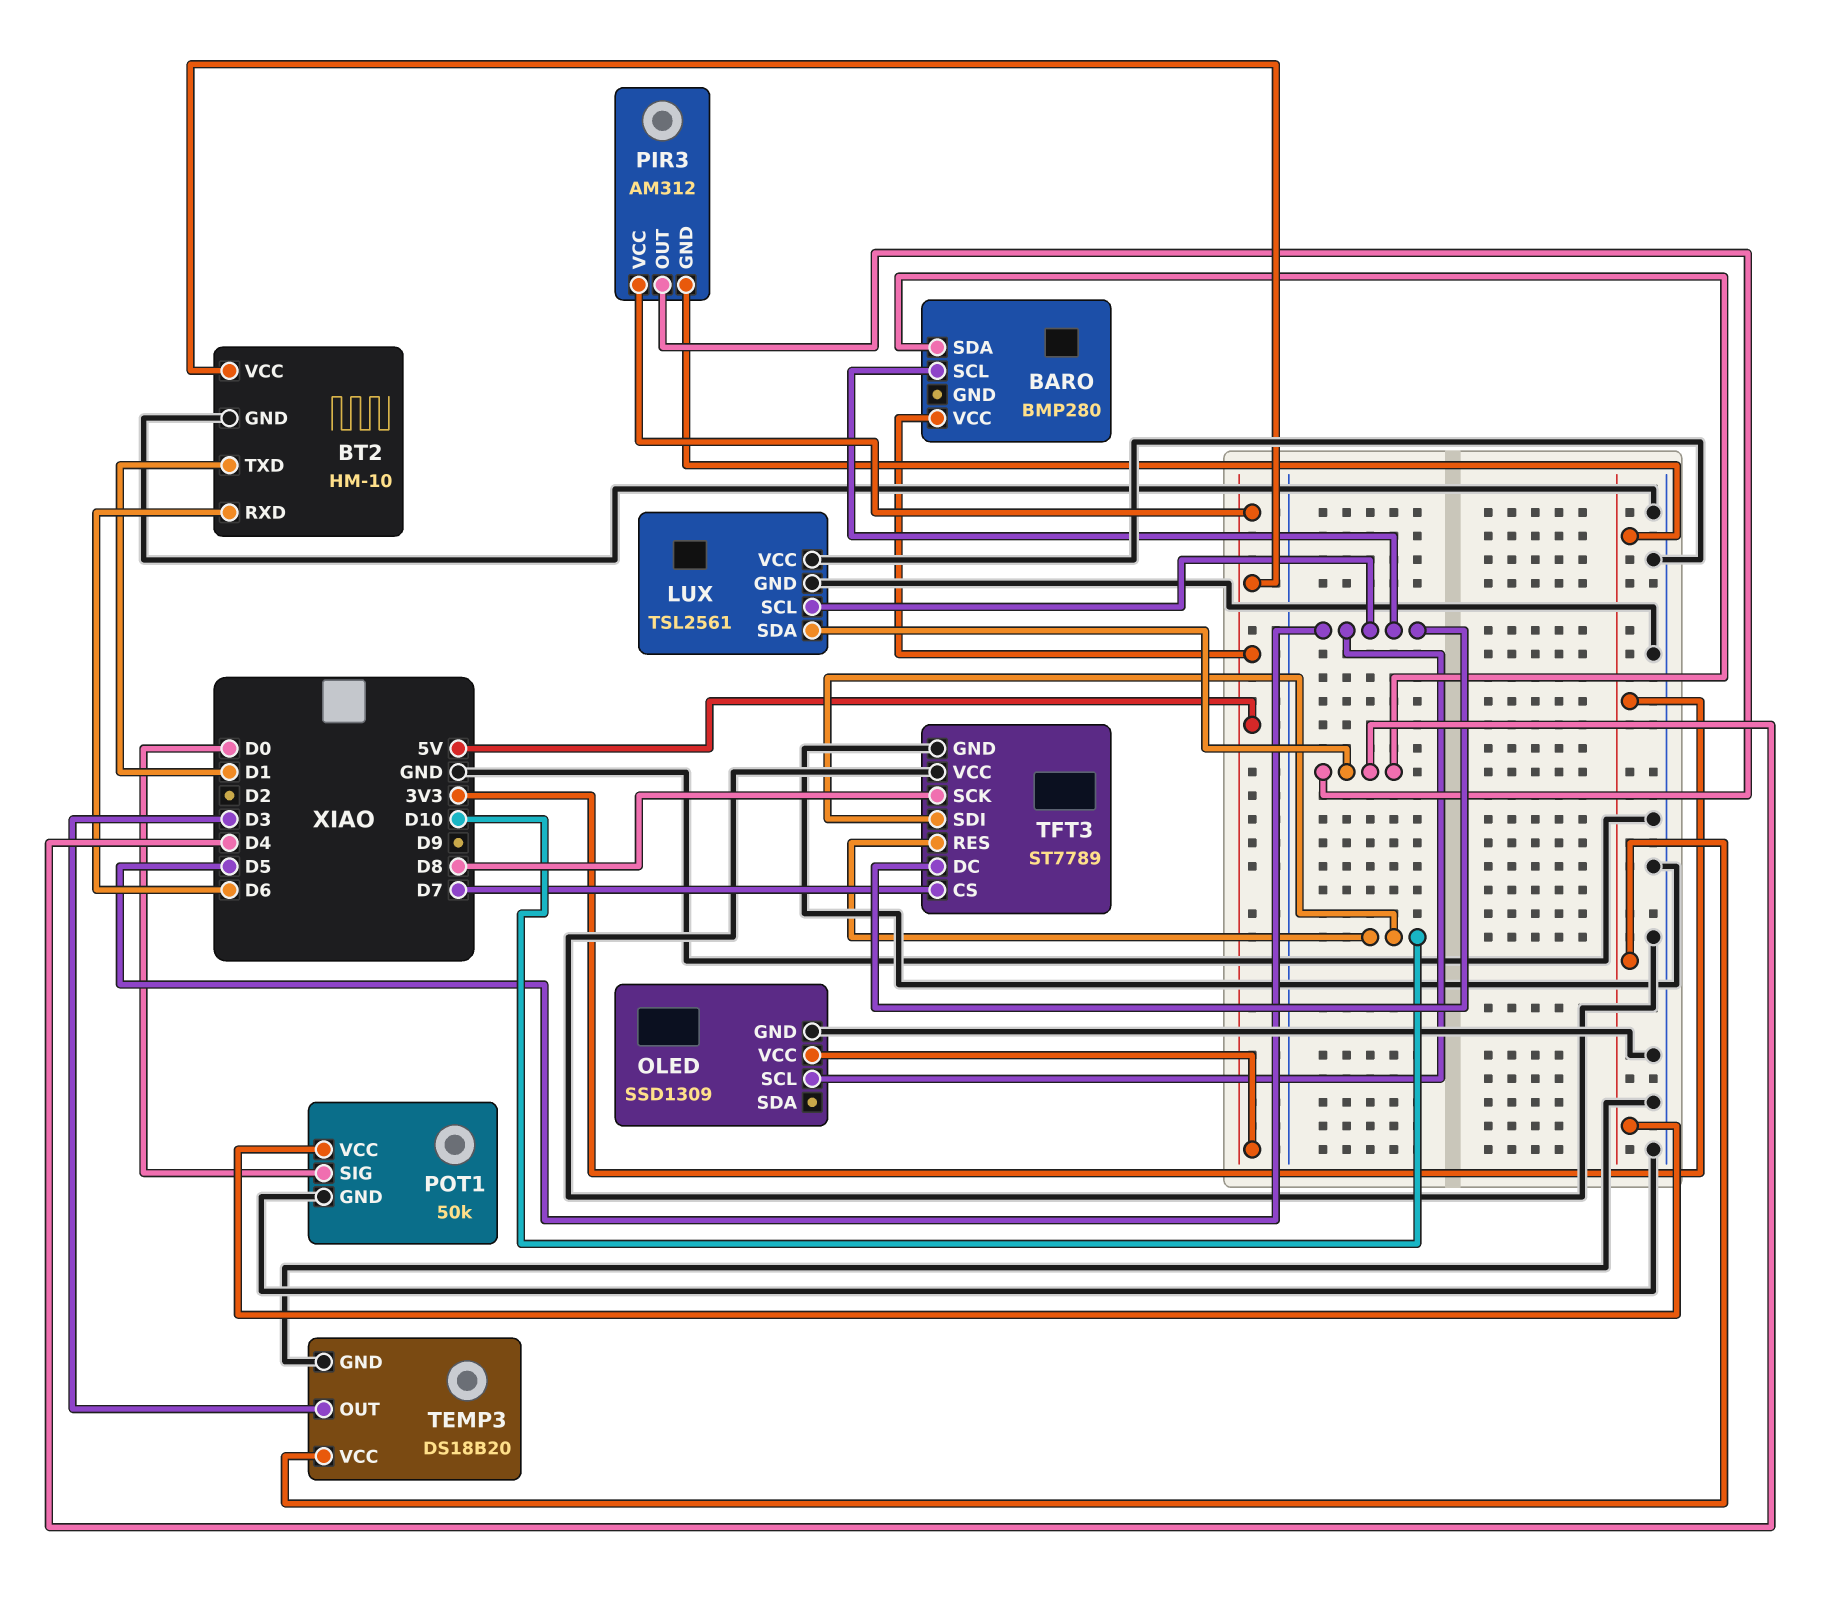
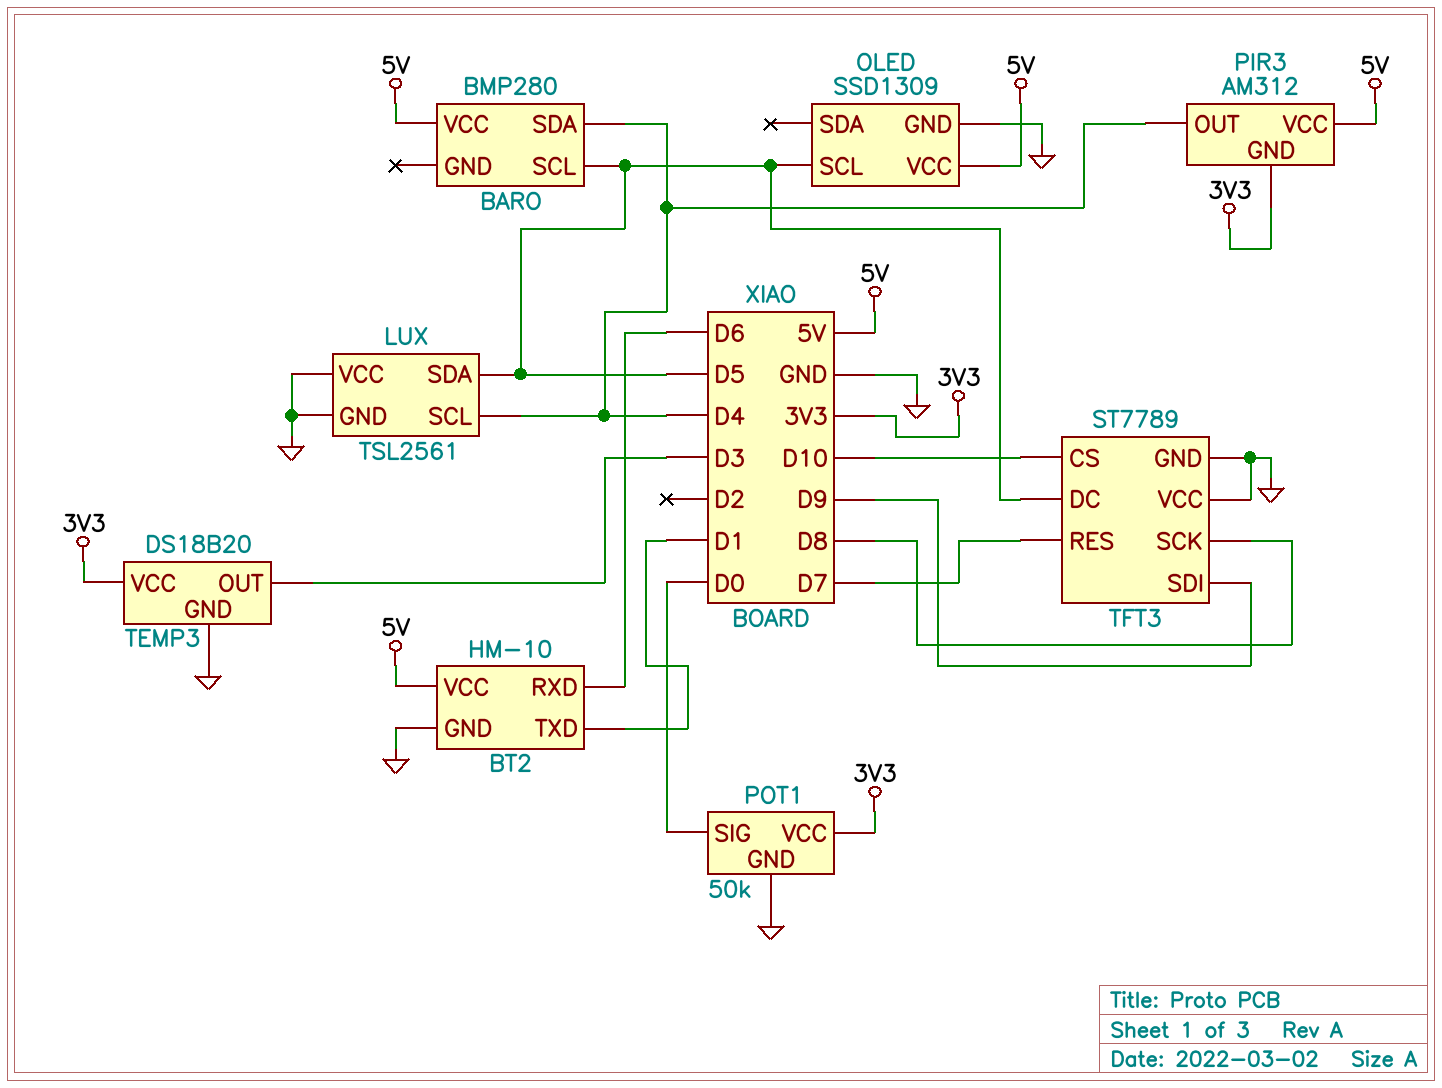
LUX pin SCL: D5 -> D4
LUX pin SDA: D4 -> D5
TFT3 pin CS: D7 -> D10
TFT3 pin RES: D10 -> D7
TFT3 pin SDI: D10 -> D9

